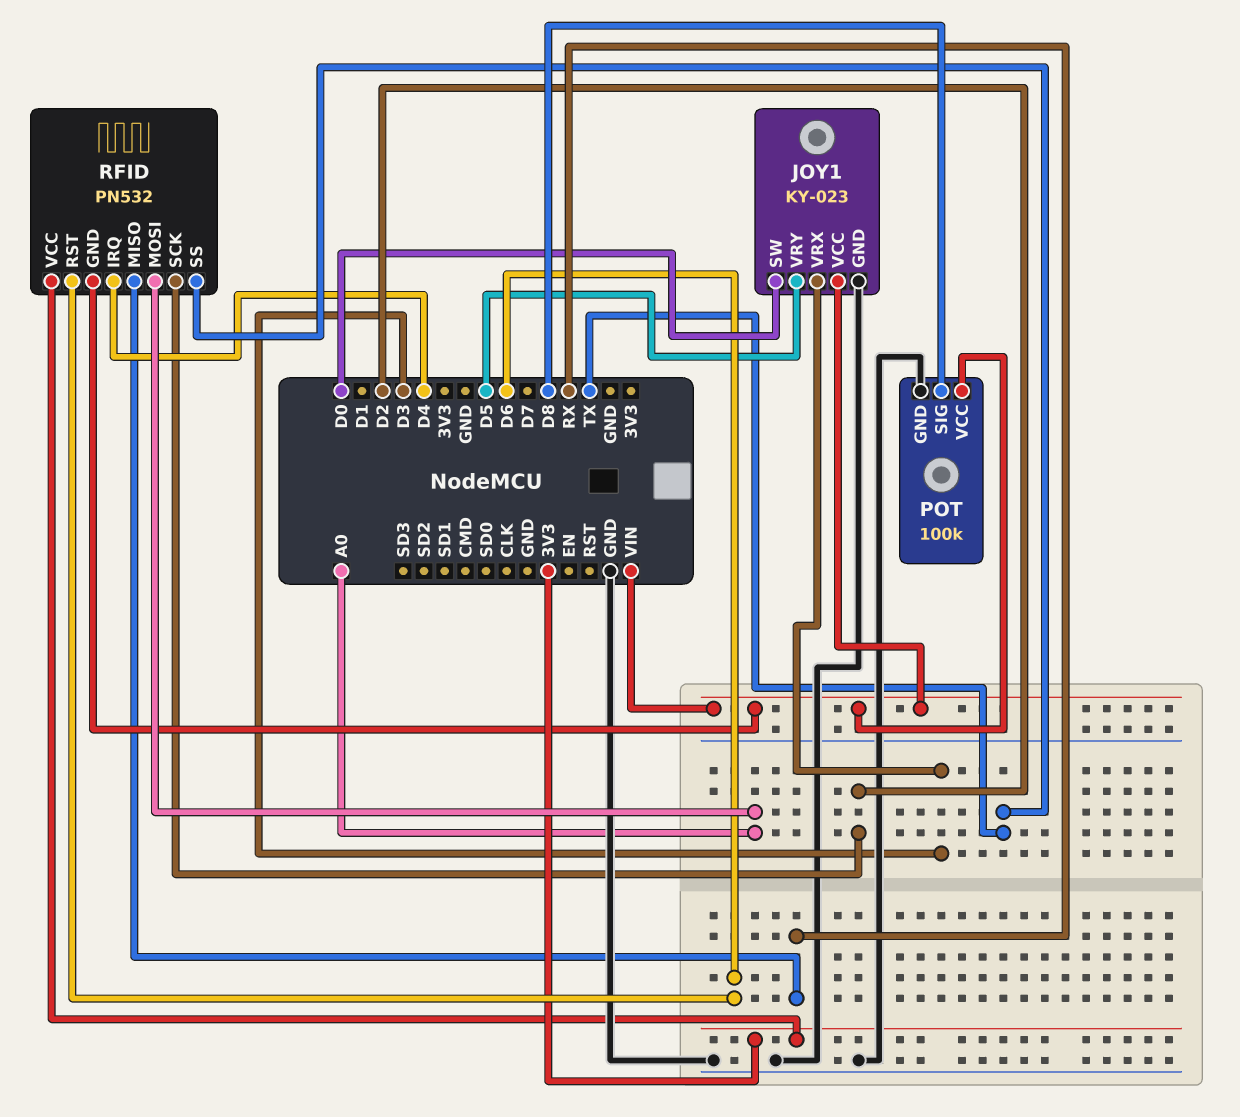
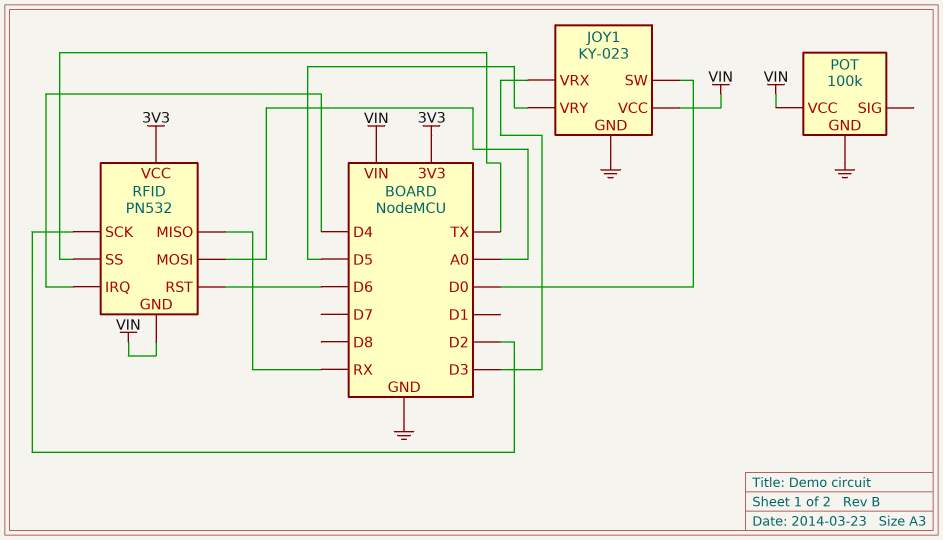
POT pin SIG: D8 -> none

